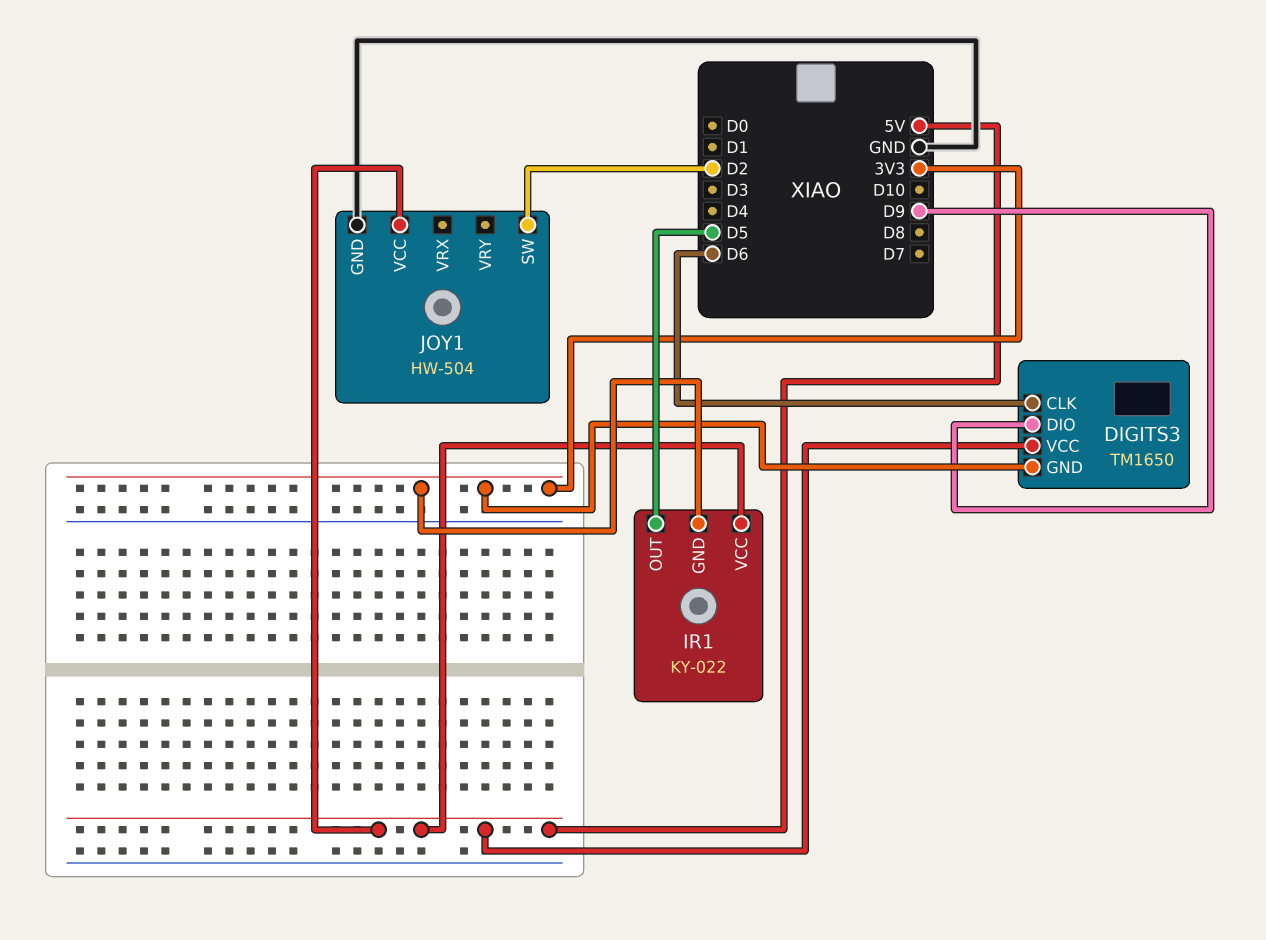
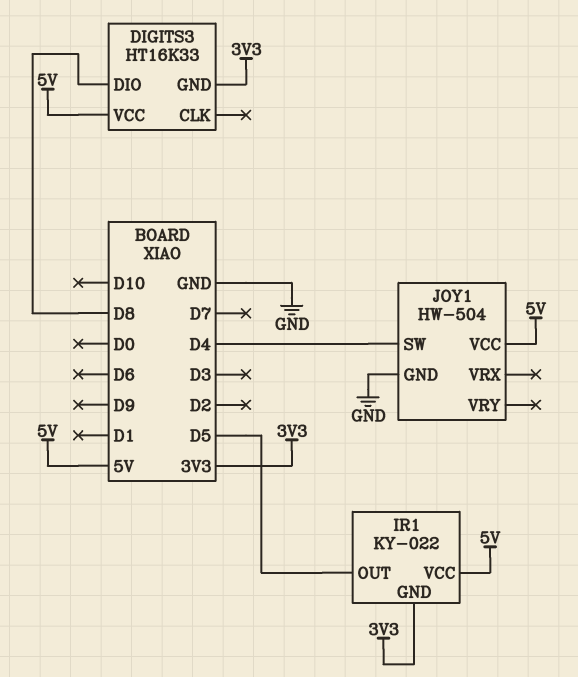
DIGITS3: TM1650 -> HT16K33
DIGITS3 pin CLK: D6 -> none
DIGITS3 pin DIO: D9 -> D8
JOY1 pin SW: D2 -> D4

